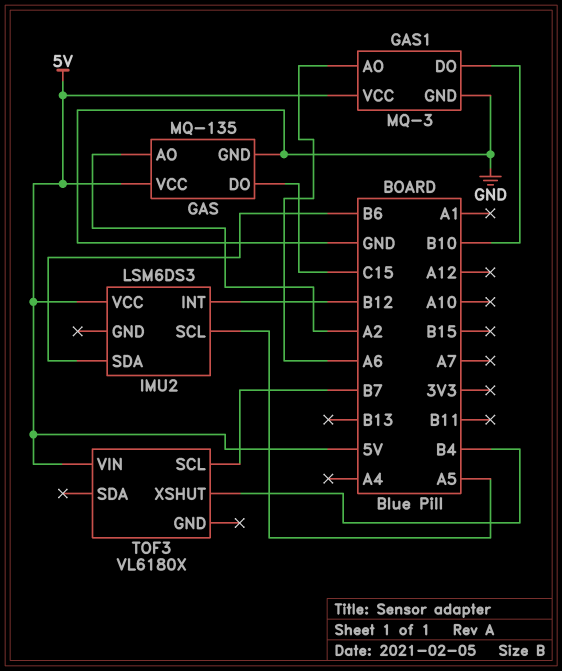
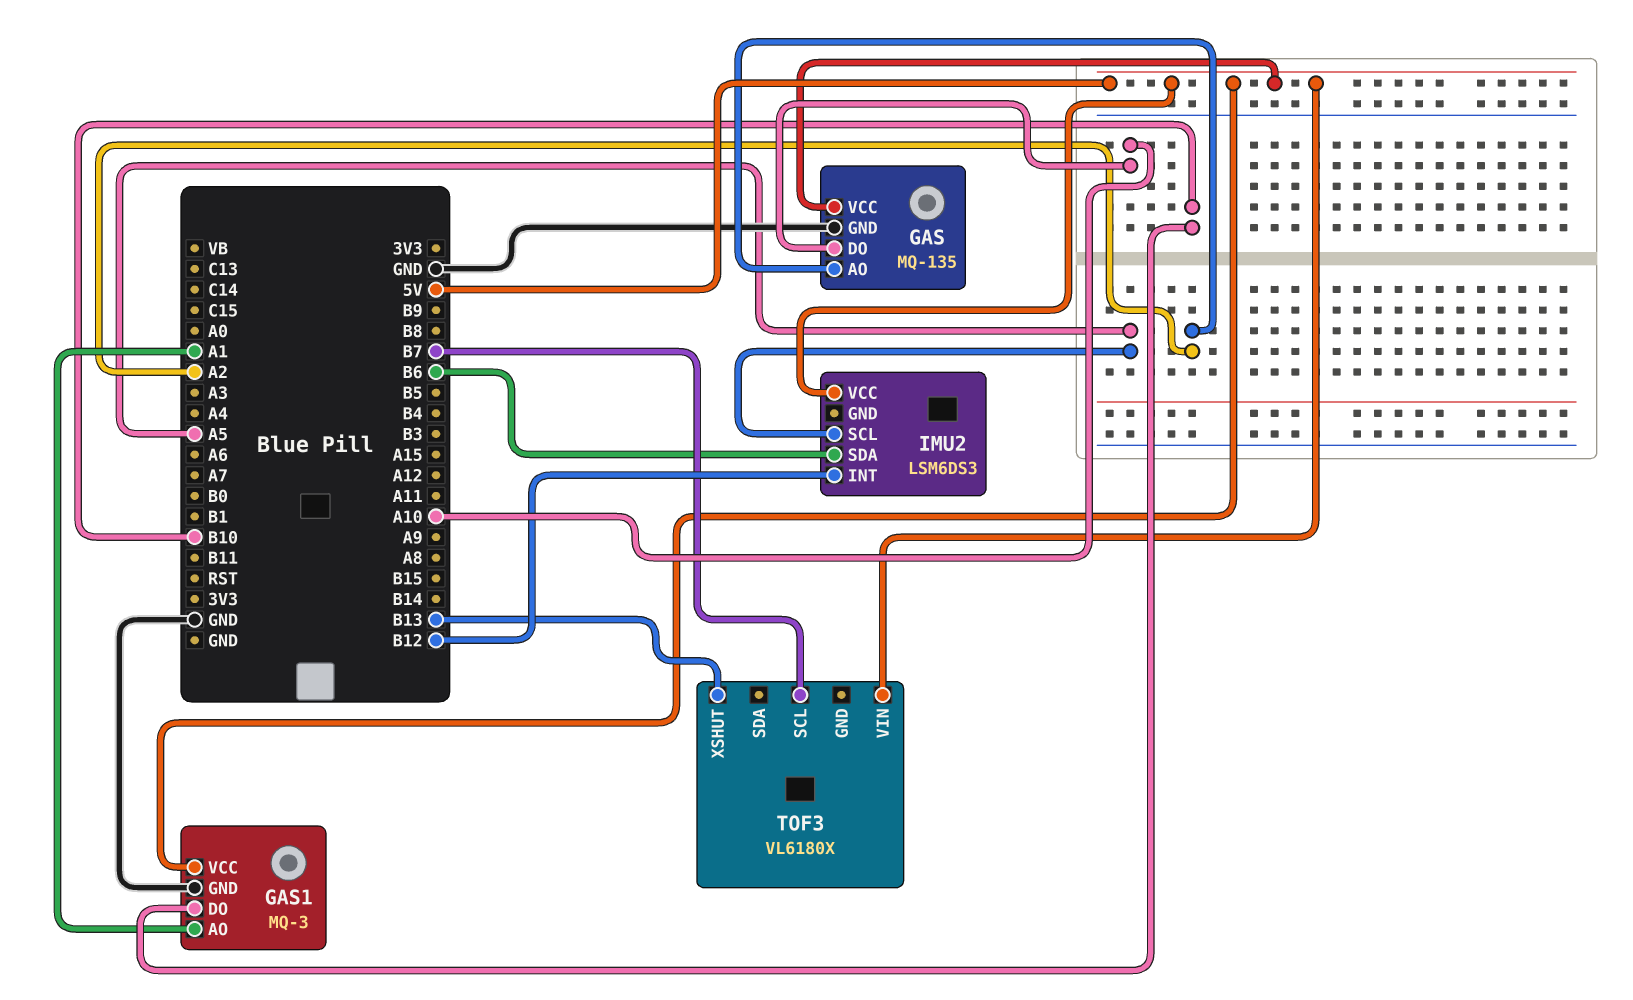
GAS pin DO: C15 -> A10
GAS1 pin AO: A6 -> A1
TOF3 pin XSHUT: B4 -> B13

